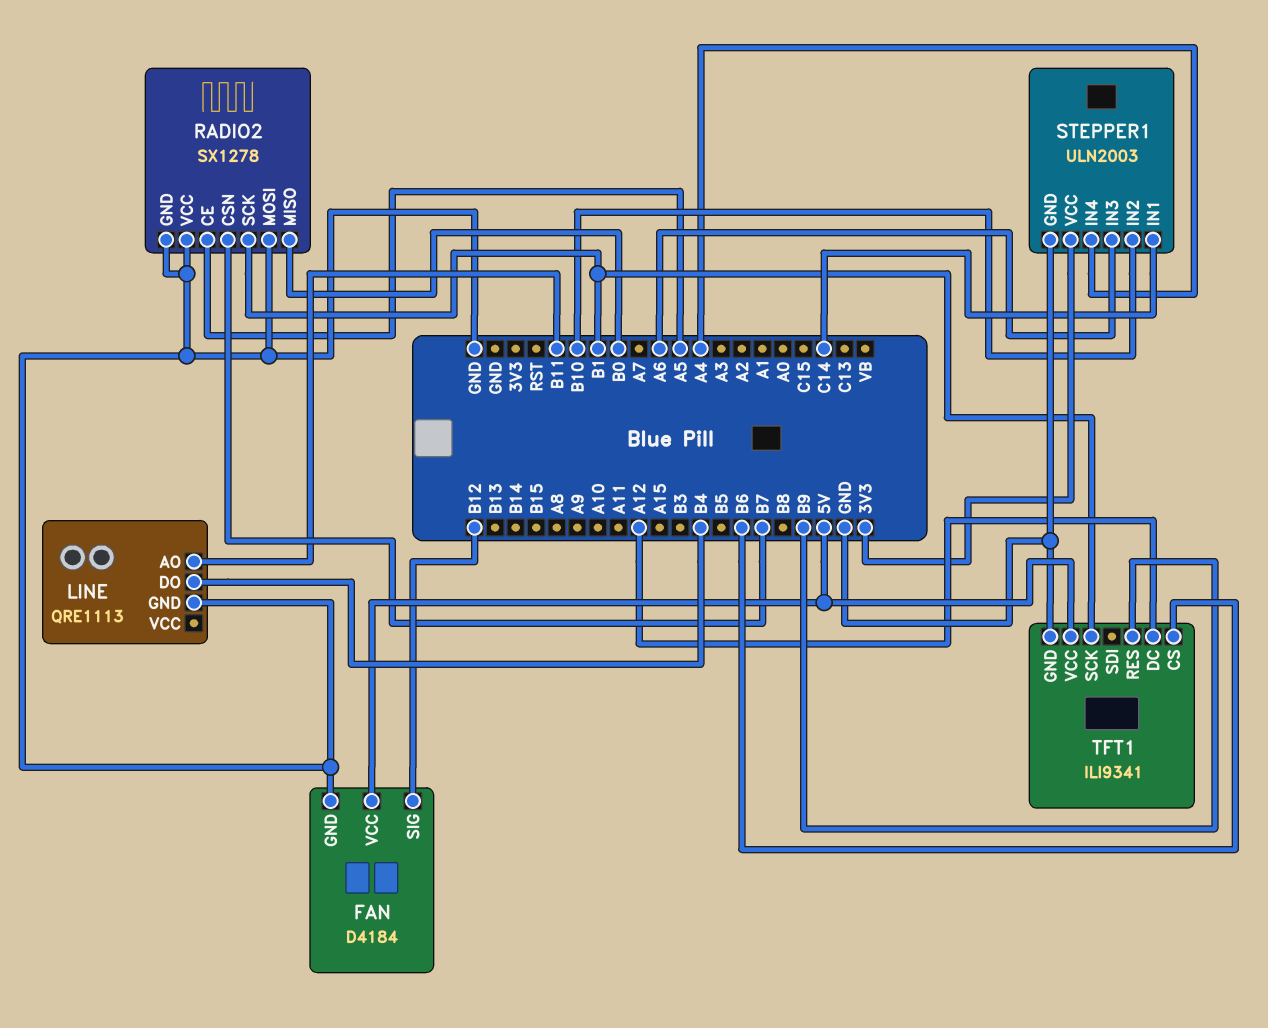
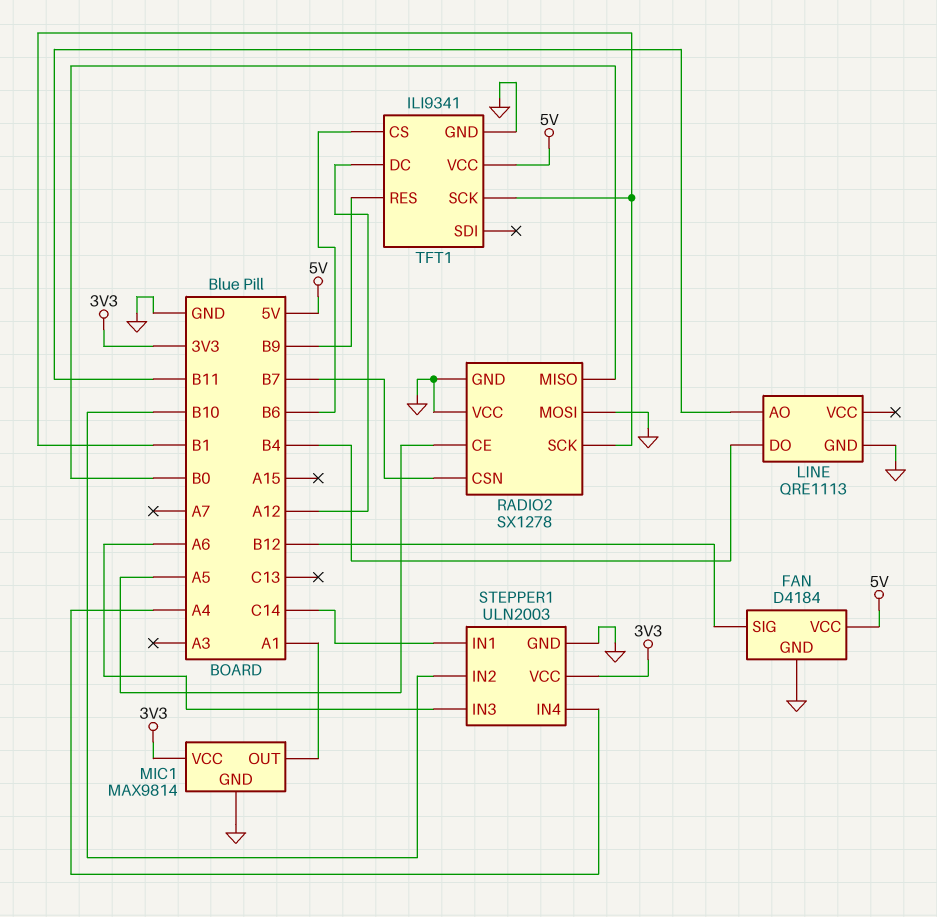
MIC1: none -> MAX9814
MIC1 pin GND: none -> GND
MIC1 pin OUT: none -> A1
MIC1 pin VCC: none -> 3V3

